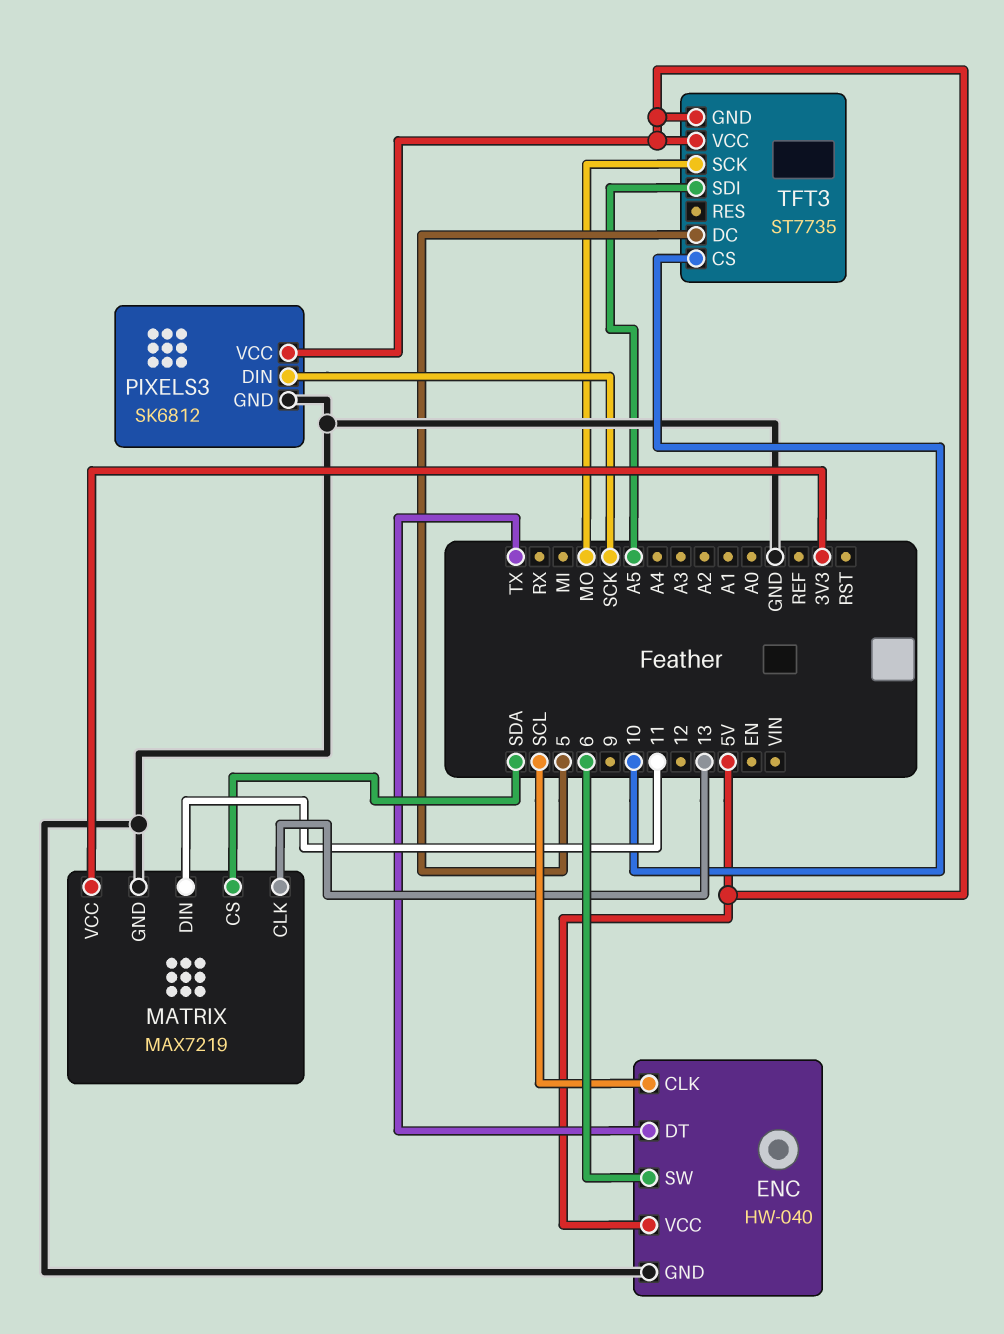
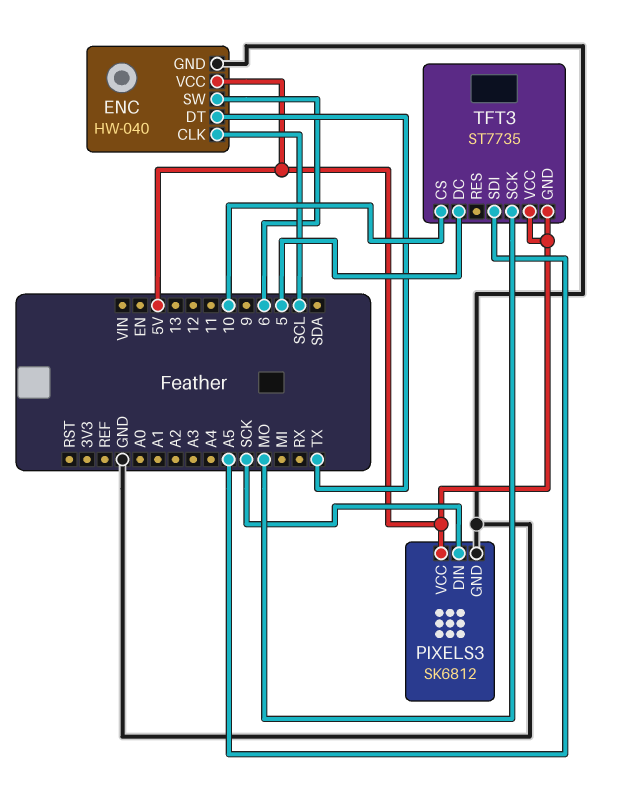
MATRIX: MAX7219 -> none
MATRIX pin CLK: 13 -> none
MATRIX pin CS: SDA -> none
MATRIX pin DIN: 11 -> none
MATRIX pin GND: GND -> none
MATRIX pin VCC: 3V3 -> none

